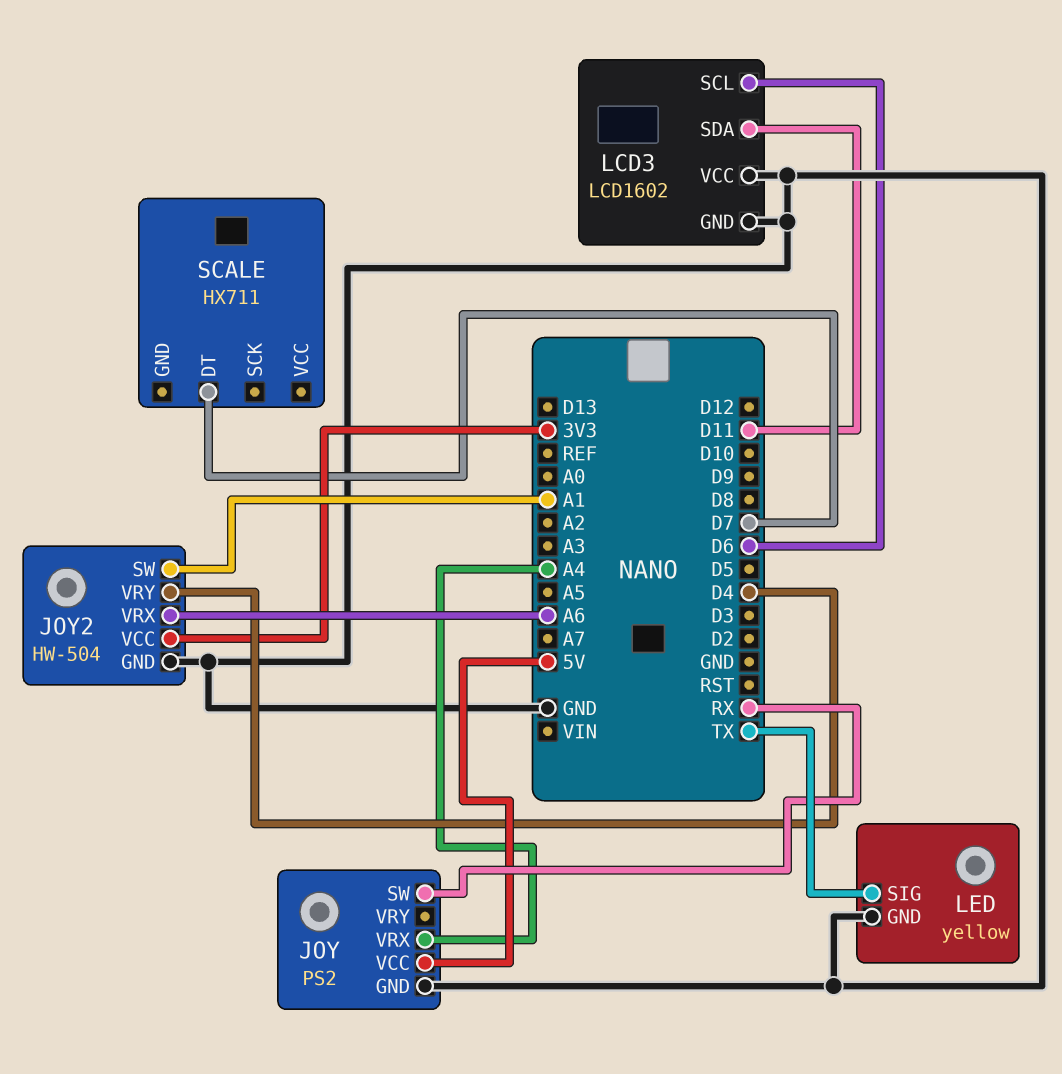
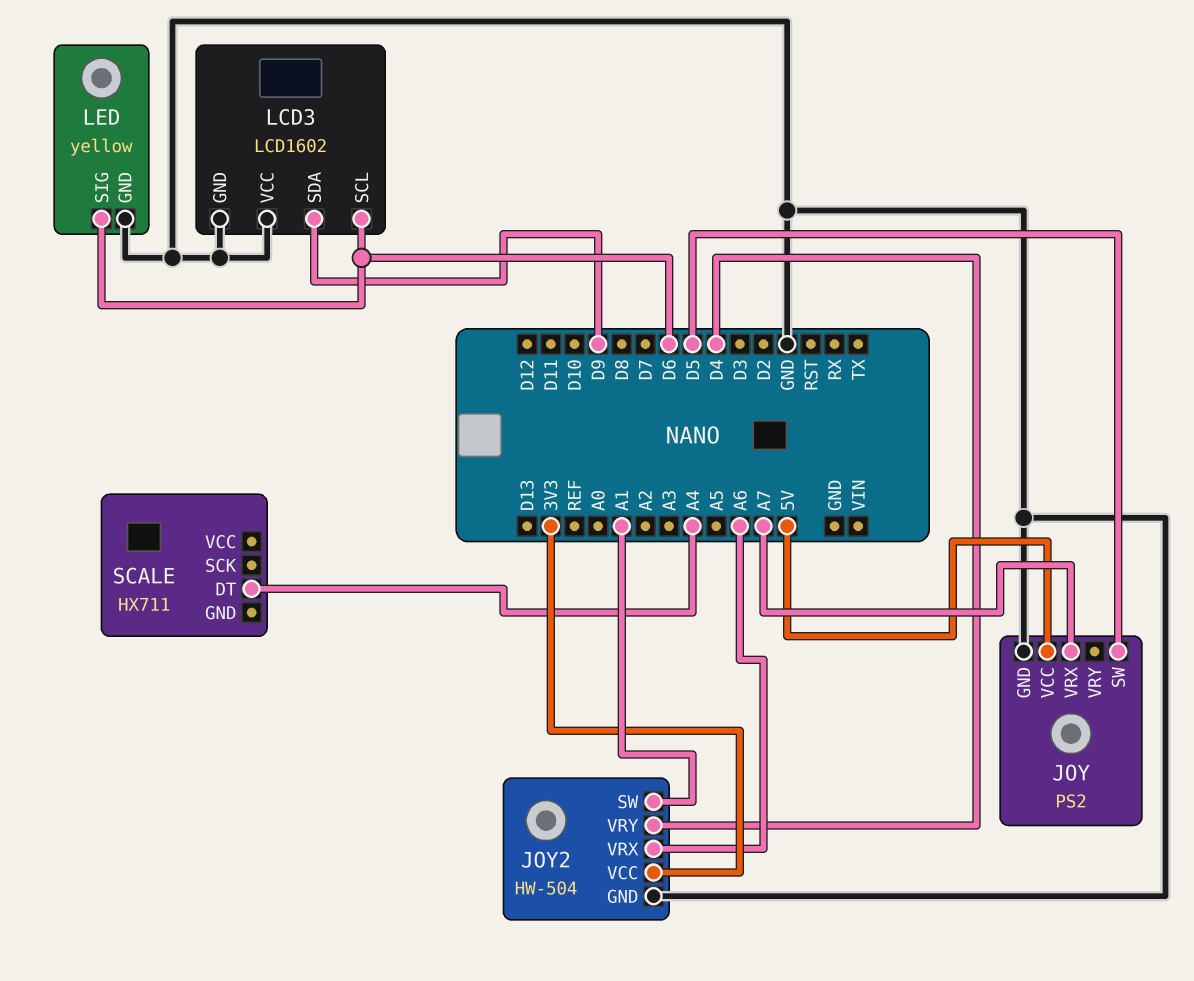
JOY pin SW: RX -> D5
JOY pin VRX: A4 -> A7
LCD3 pin SDA: D11 -> D9
LED pin SIG: TX -> D6
SCALE pin DT: D7 -> A4

